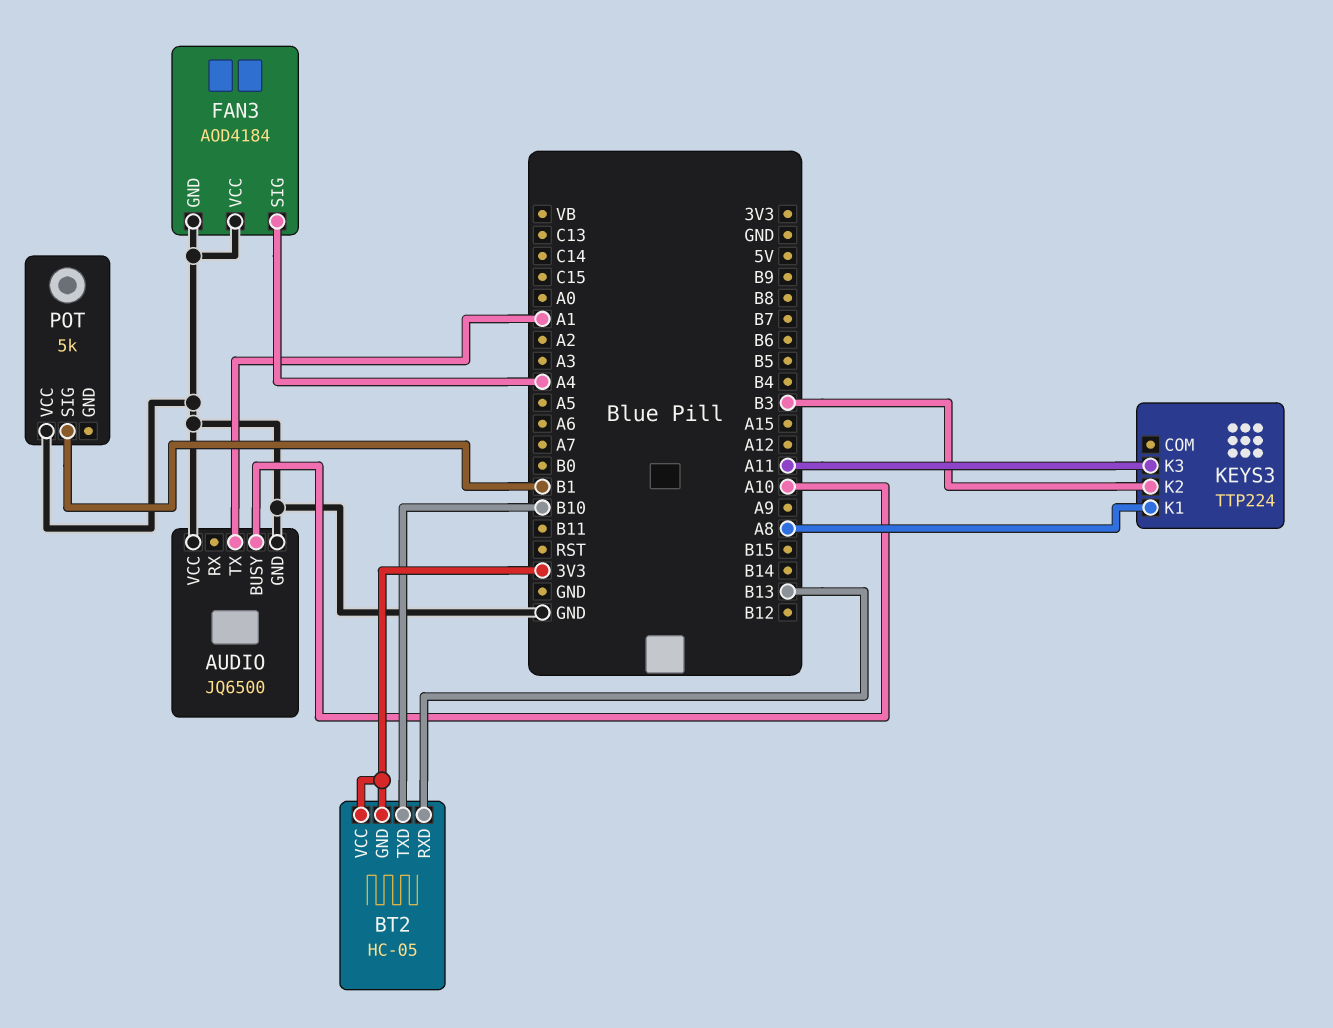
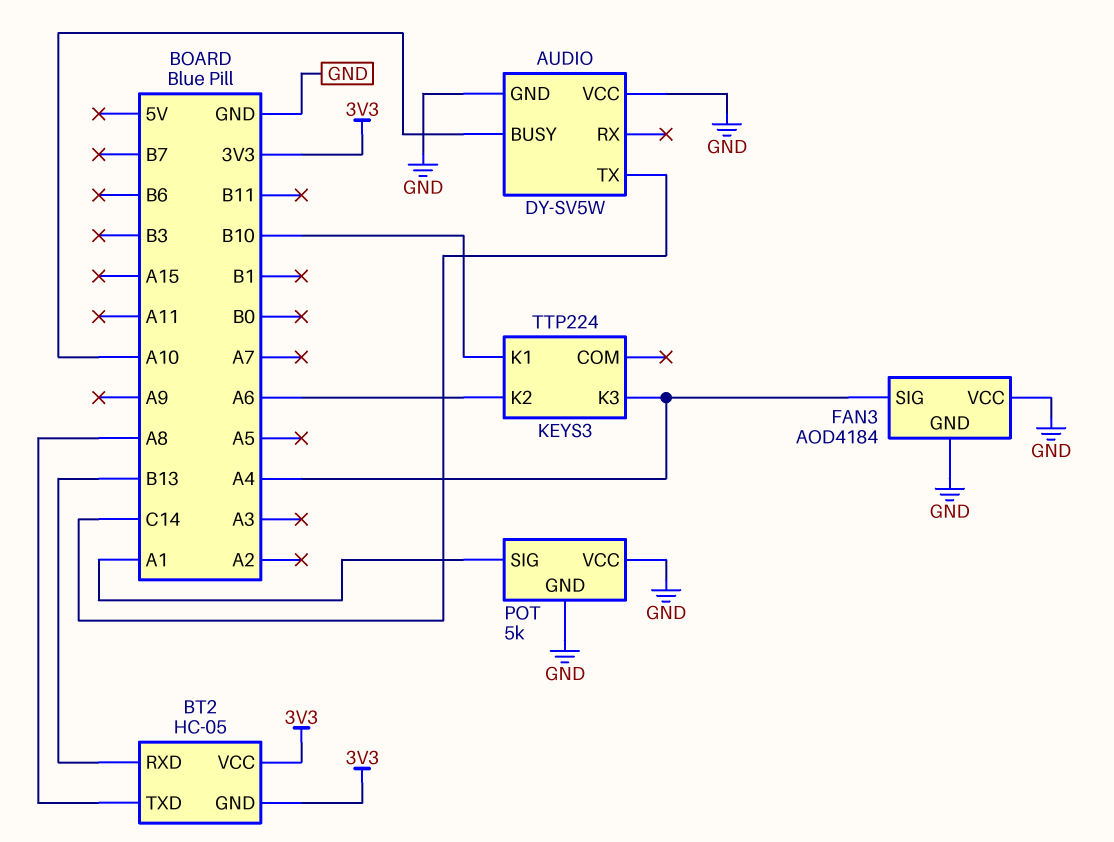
AUDIO: JQ6500 -> DY-SV5W
AUDIO pin TX: A1 -> C14
BT2 pin TXD: B10 -> A8
KEYS3 pin K1: A8 -> B10
KEYS3 pin K2: B3 -> A6
KEYS3 pin K3: A11 -> A4
POT pin GND: none -> GND
POT pin SIG: B1 -> A1

